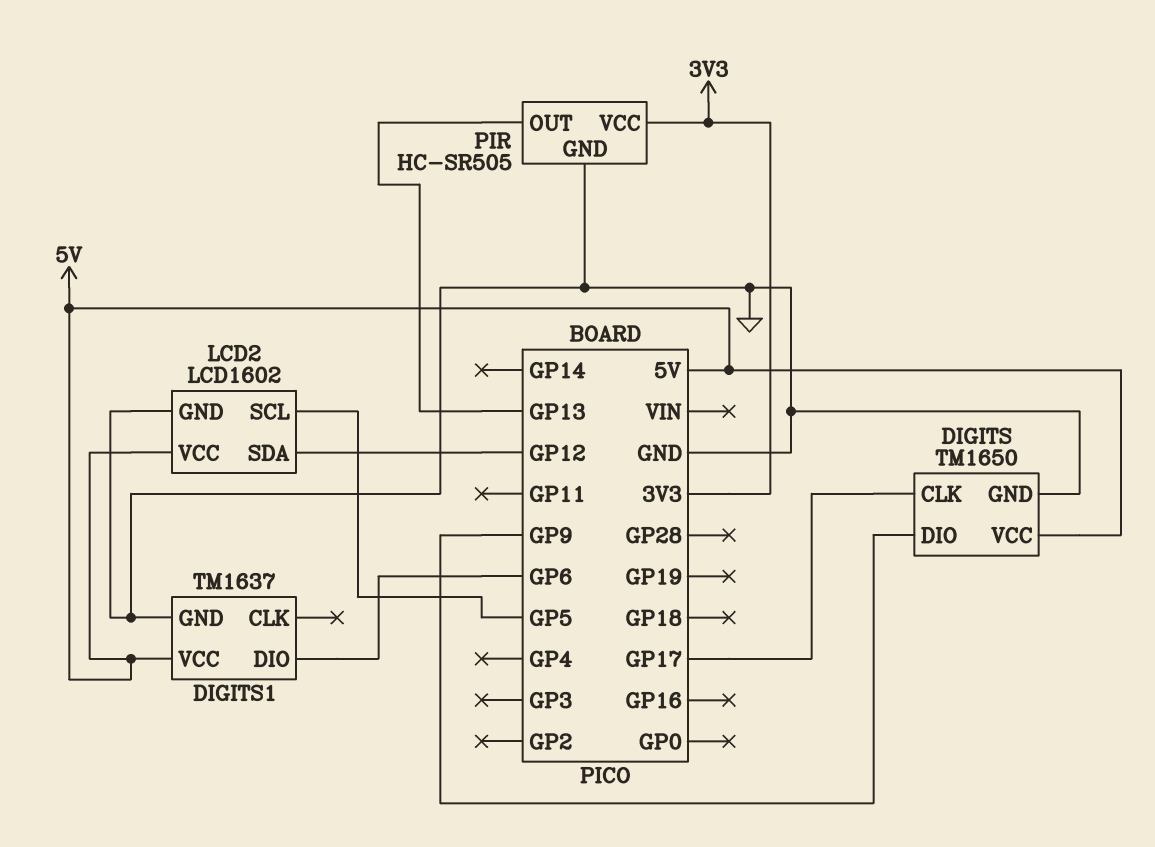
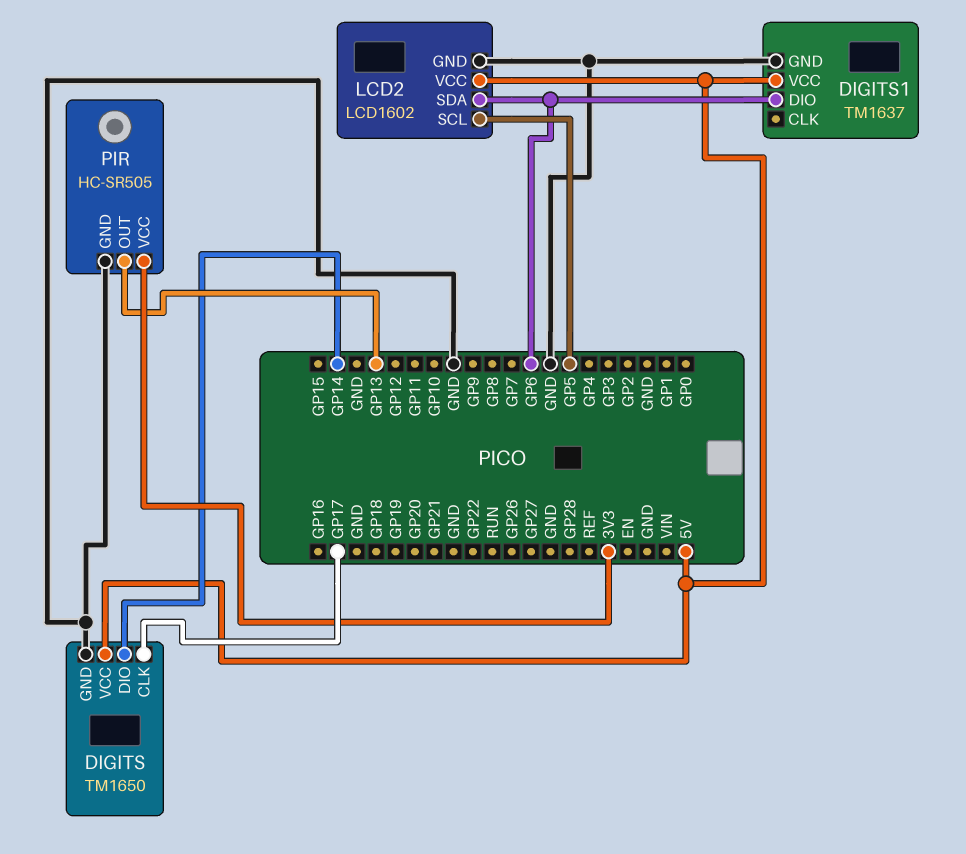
DIGITS pin DIO: GP9 -> GP14
LCD2 pin SDA: GP12 -> GP6

